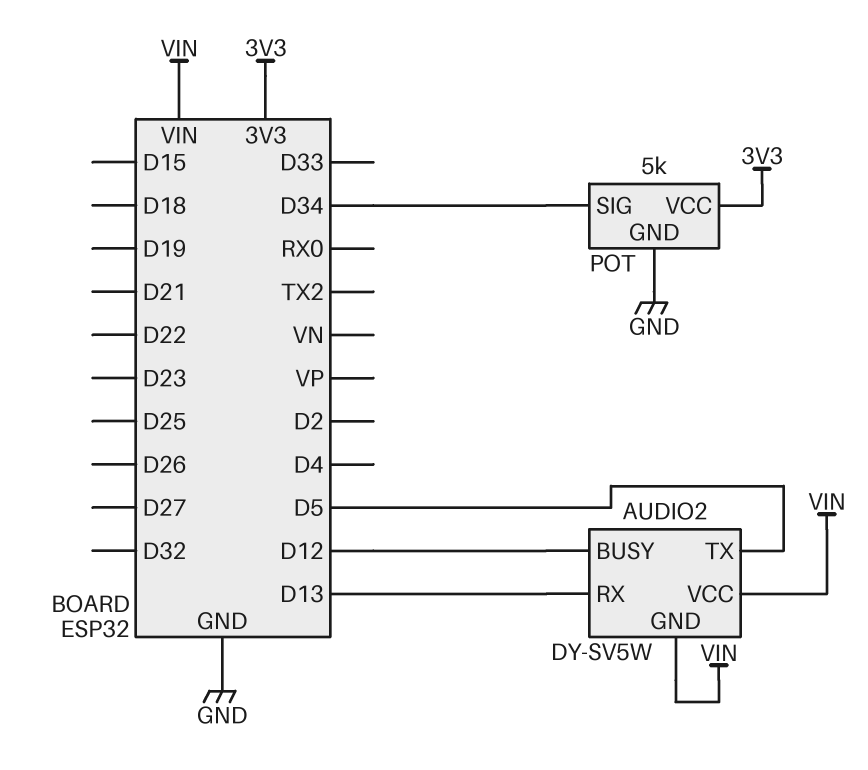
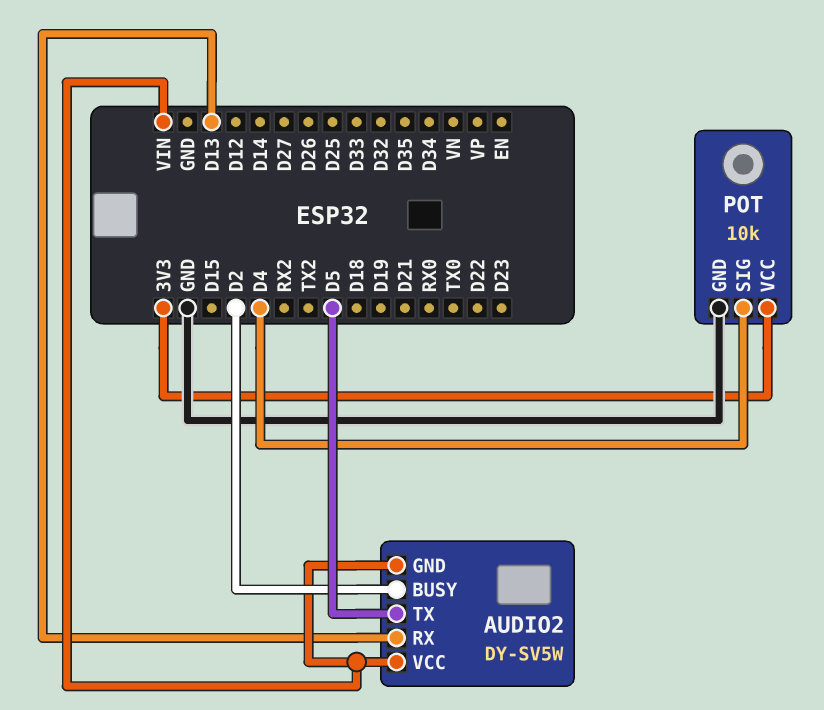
AUDIO2 pin BUSY: D12 -> D2
POT: 5k -> 10k
POT pin SIG: D34 -> D4

